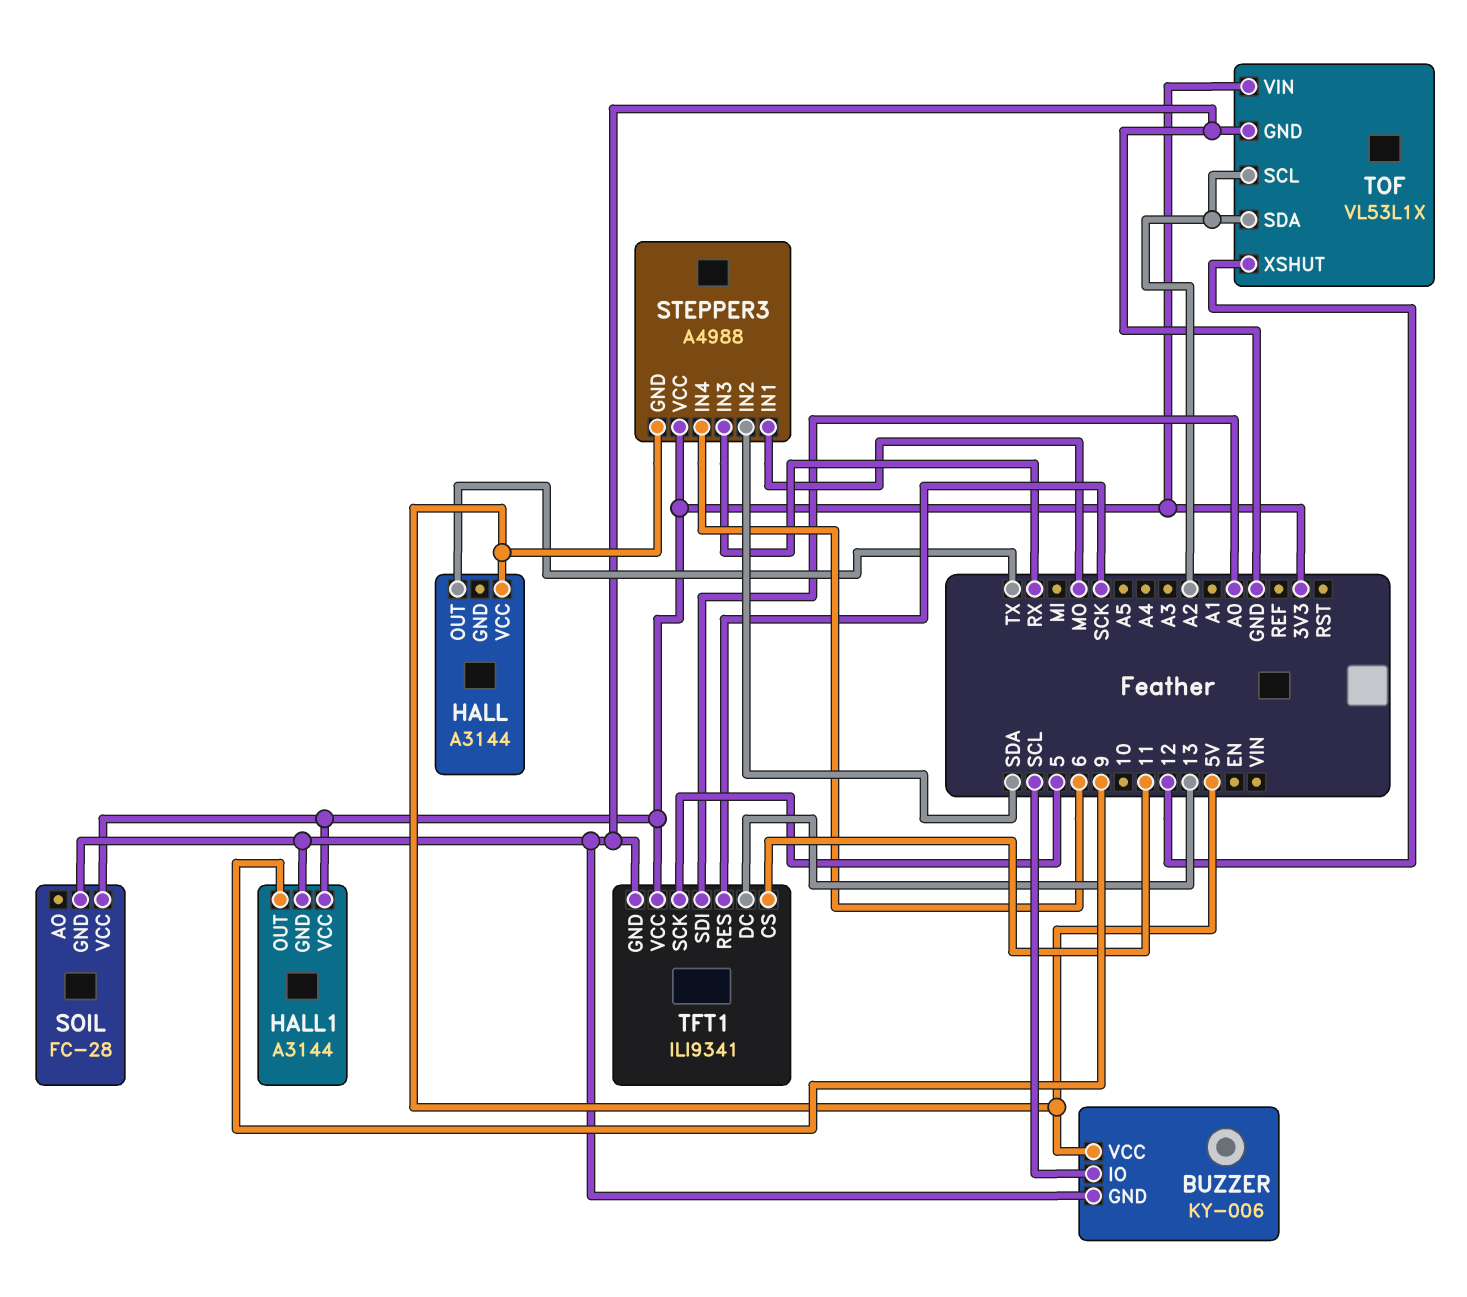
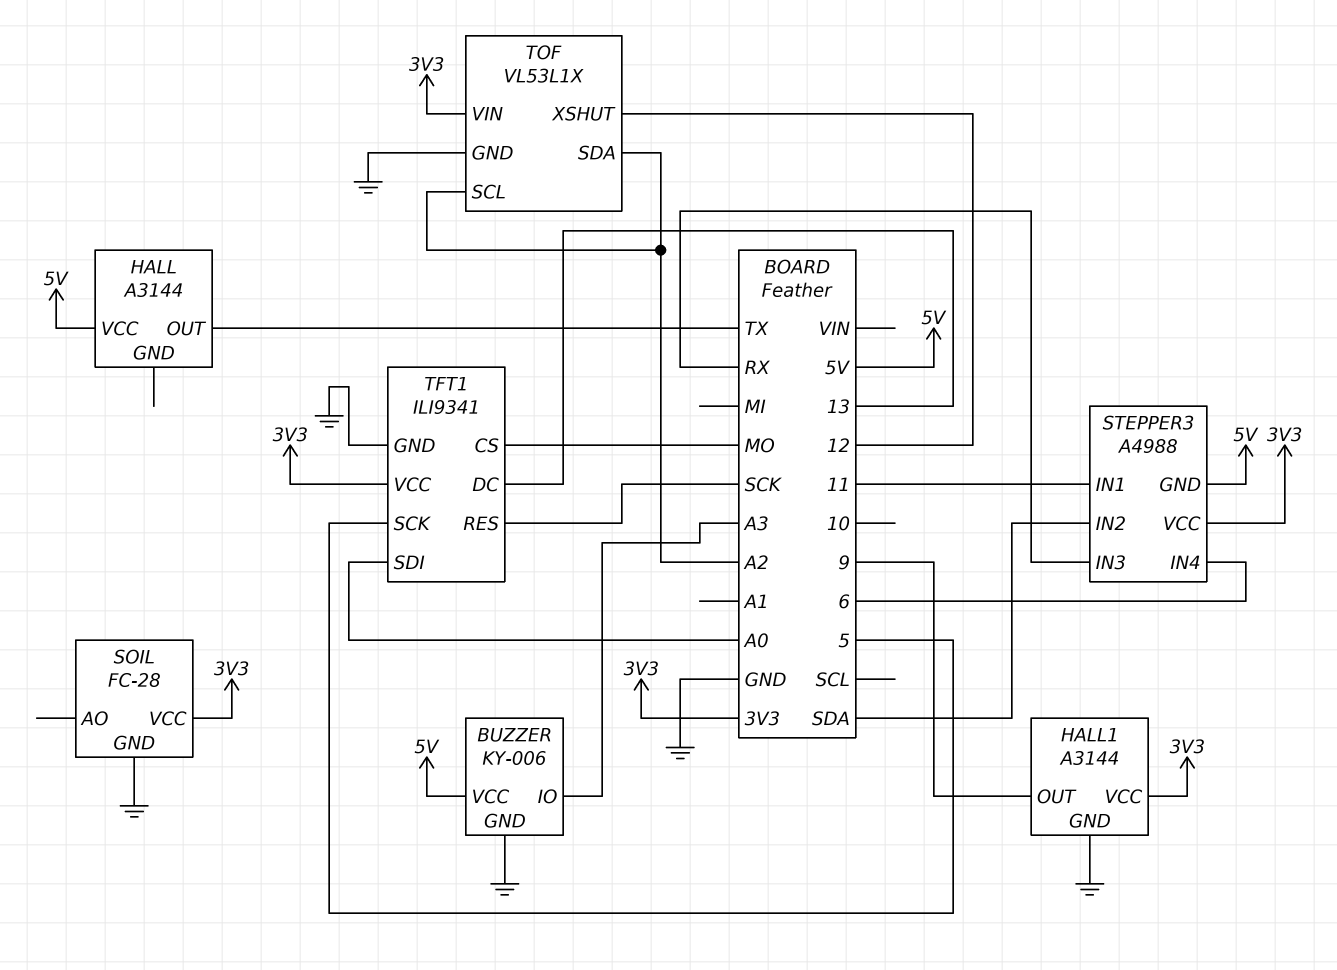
BUZZER pin IO: SCL -> A3
STEPPER3 pin IN1: MO -> 11
TFT1 pin CS: 11 -> MO

